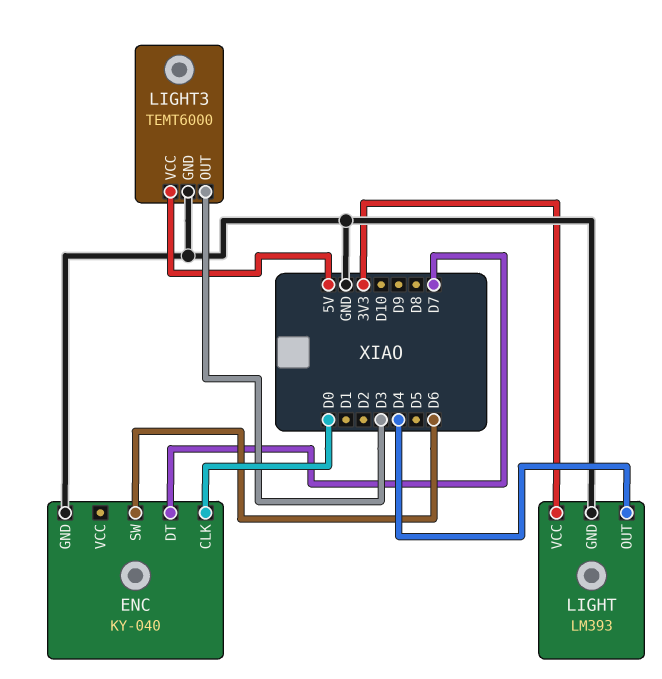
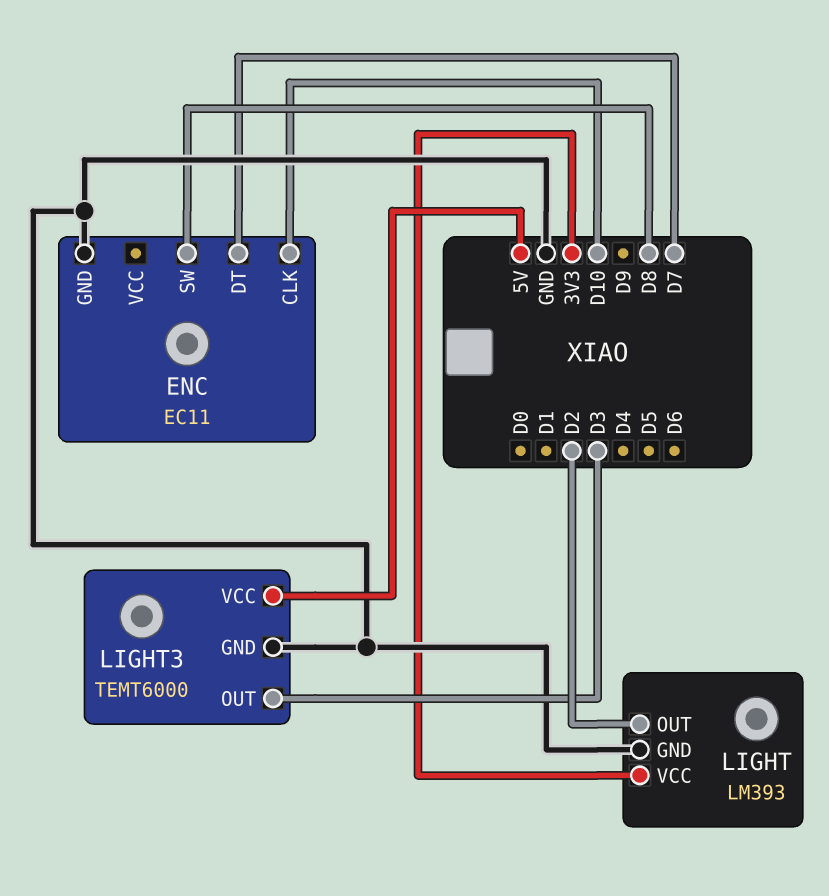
ENC: KY-040 -> EC11
ENC pin CLK: D0 -> D10
ENC pin SW: D6 -> D8
LIGHT pin OUT: D4 -> D2

